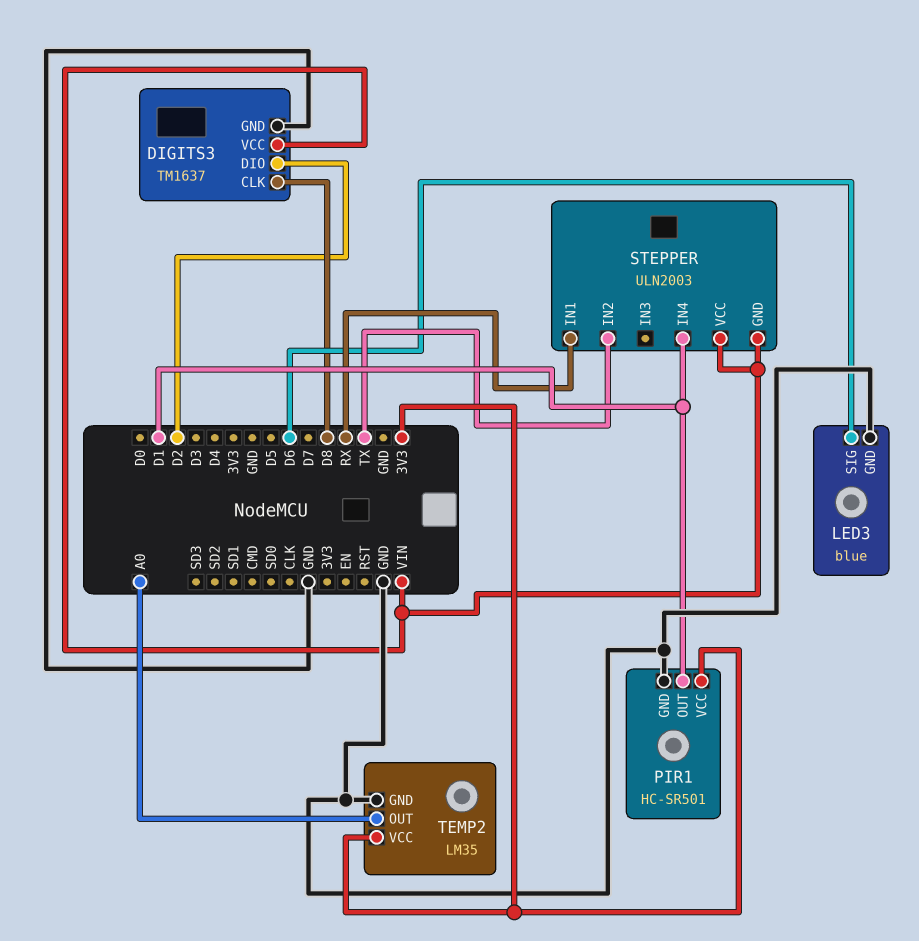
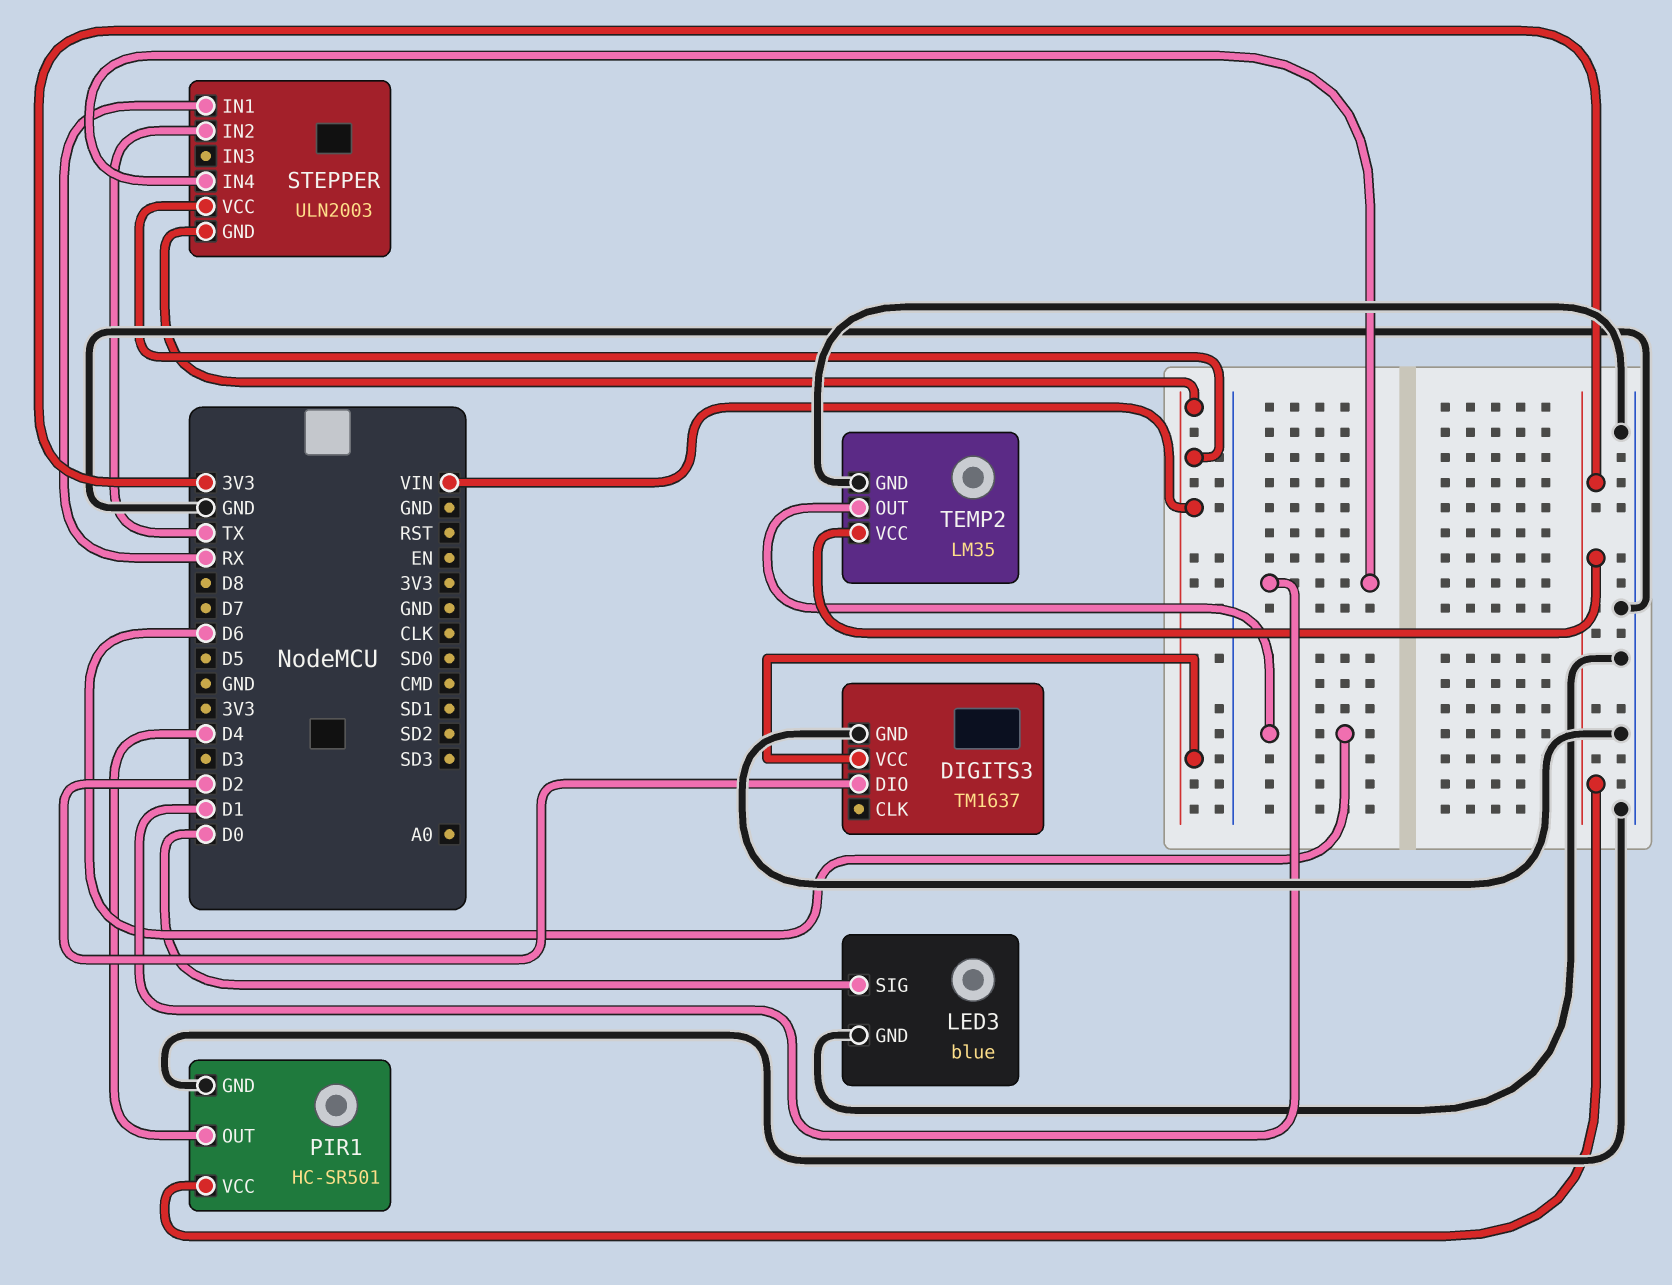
DIGITS3 pin CLK: D8 -> none
LED3 pin SIG: D6 -> D0
PIR1 pin OUT: D1 -> D4
TEMP2 pin OUT: A0 -> D6

